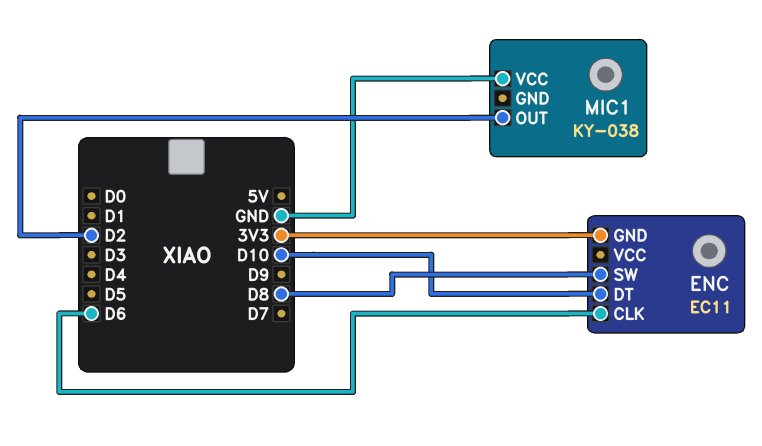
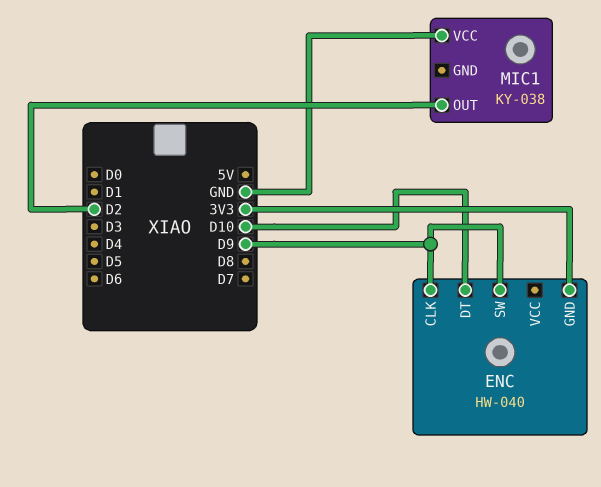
ENC: EC11 -> HW-040
ENC pin CLK: D6 -> D9
ENC pin SW: D8 -> D9

